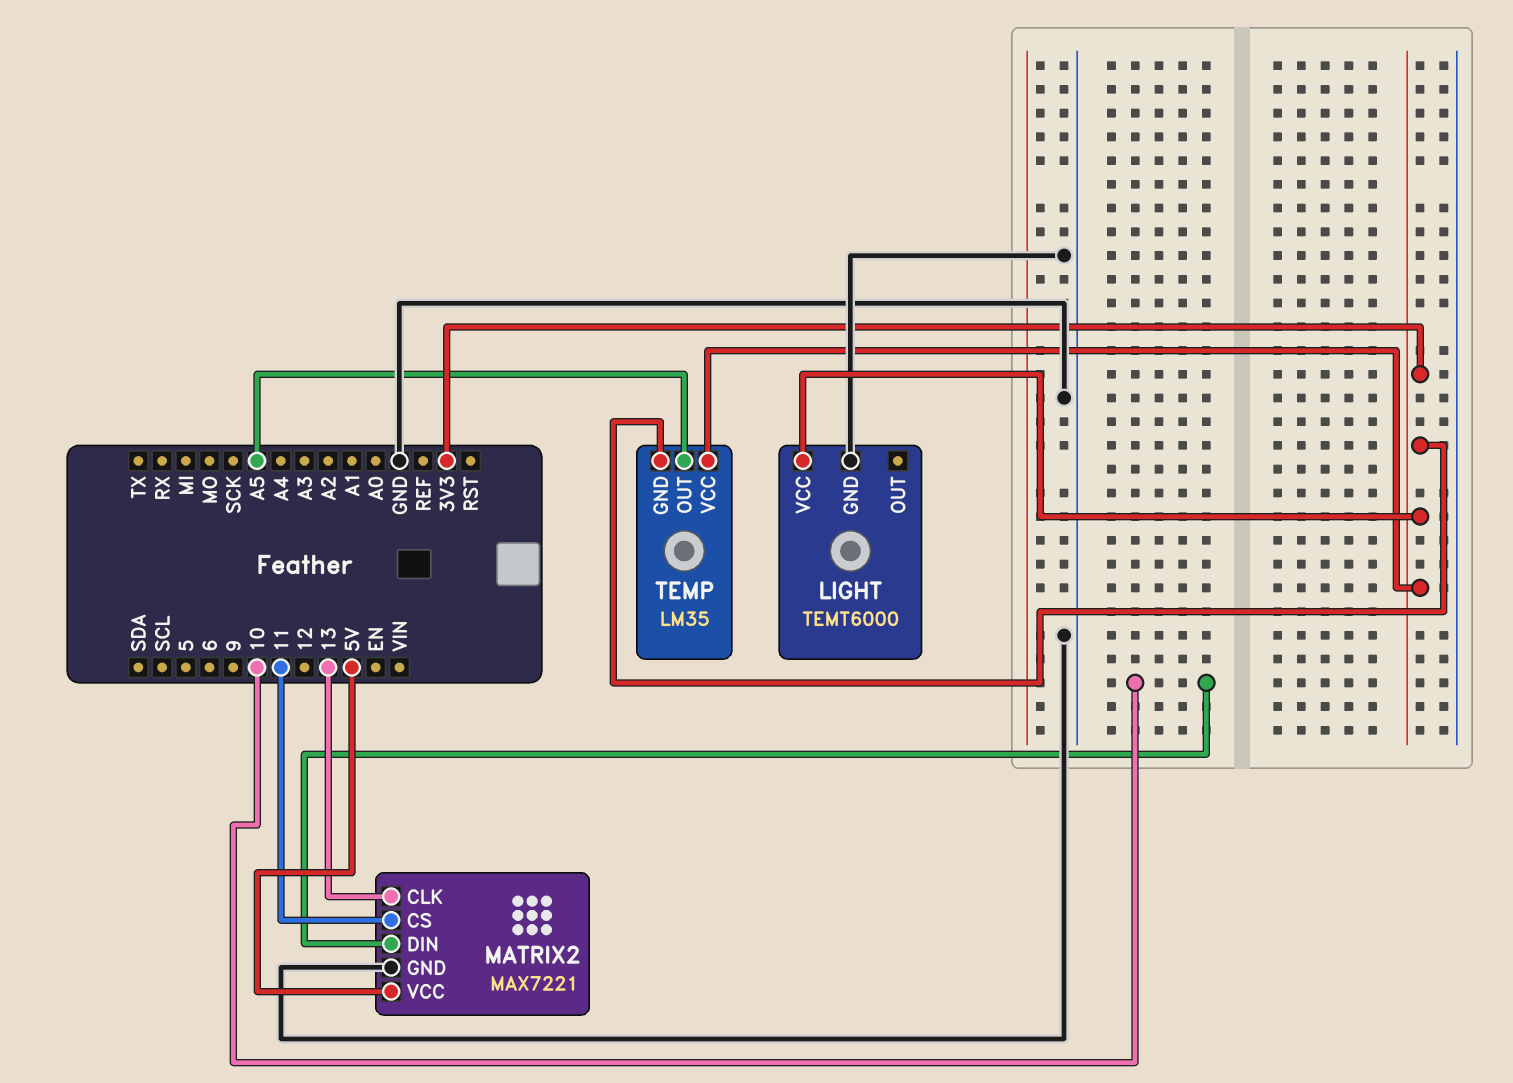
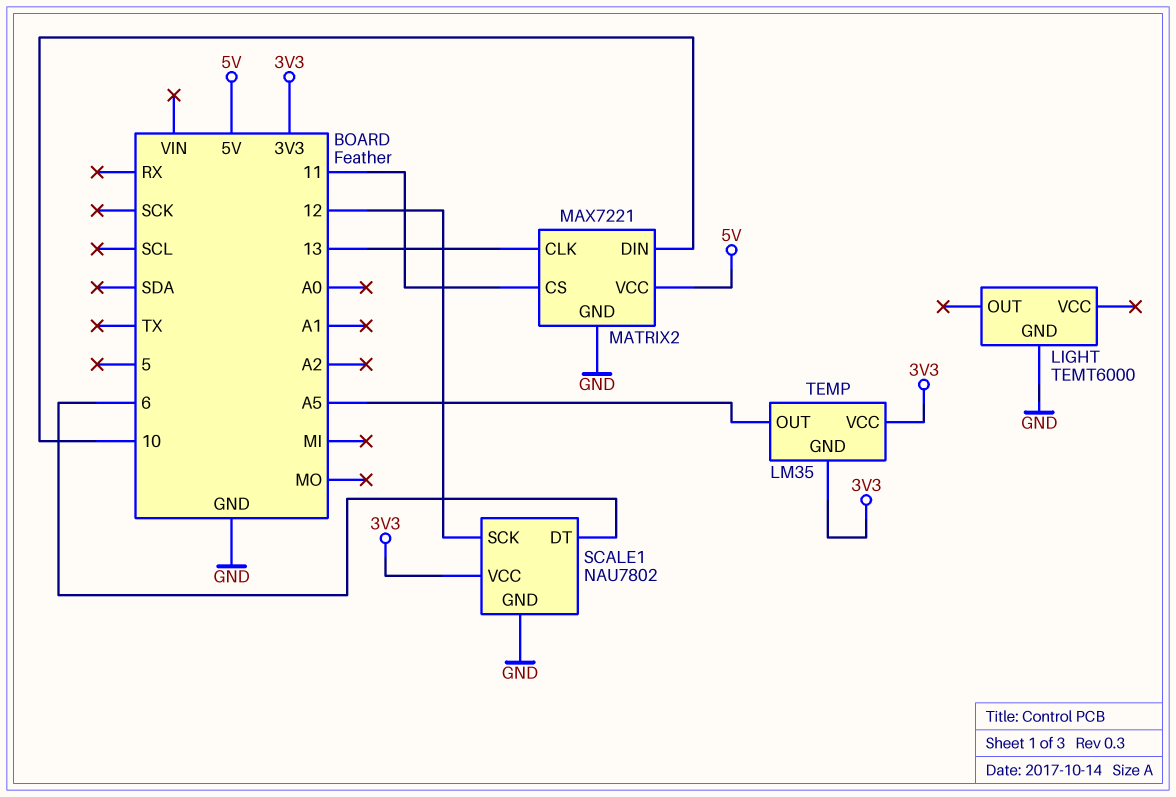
LIGHT pin VCC: 3V3 -> none
SCALE1: none -> NAU7802
SCALE1 pin DT: none -> 6
SCALE1 pin GND: none -> GND
SCALE1 pin SCK: none -> 12
SCALE1 pin VCC: none -> 3V3

